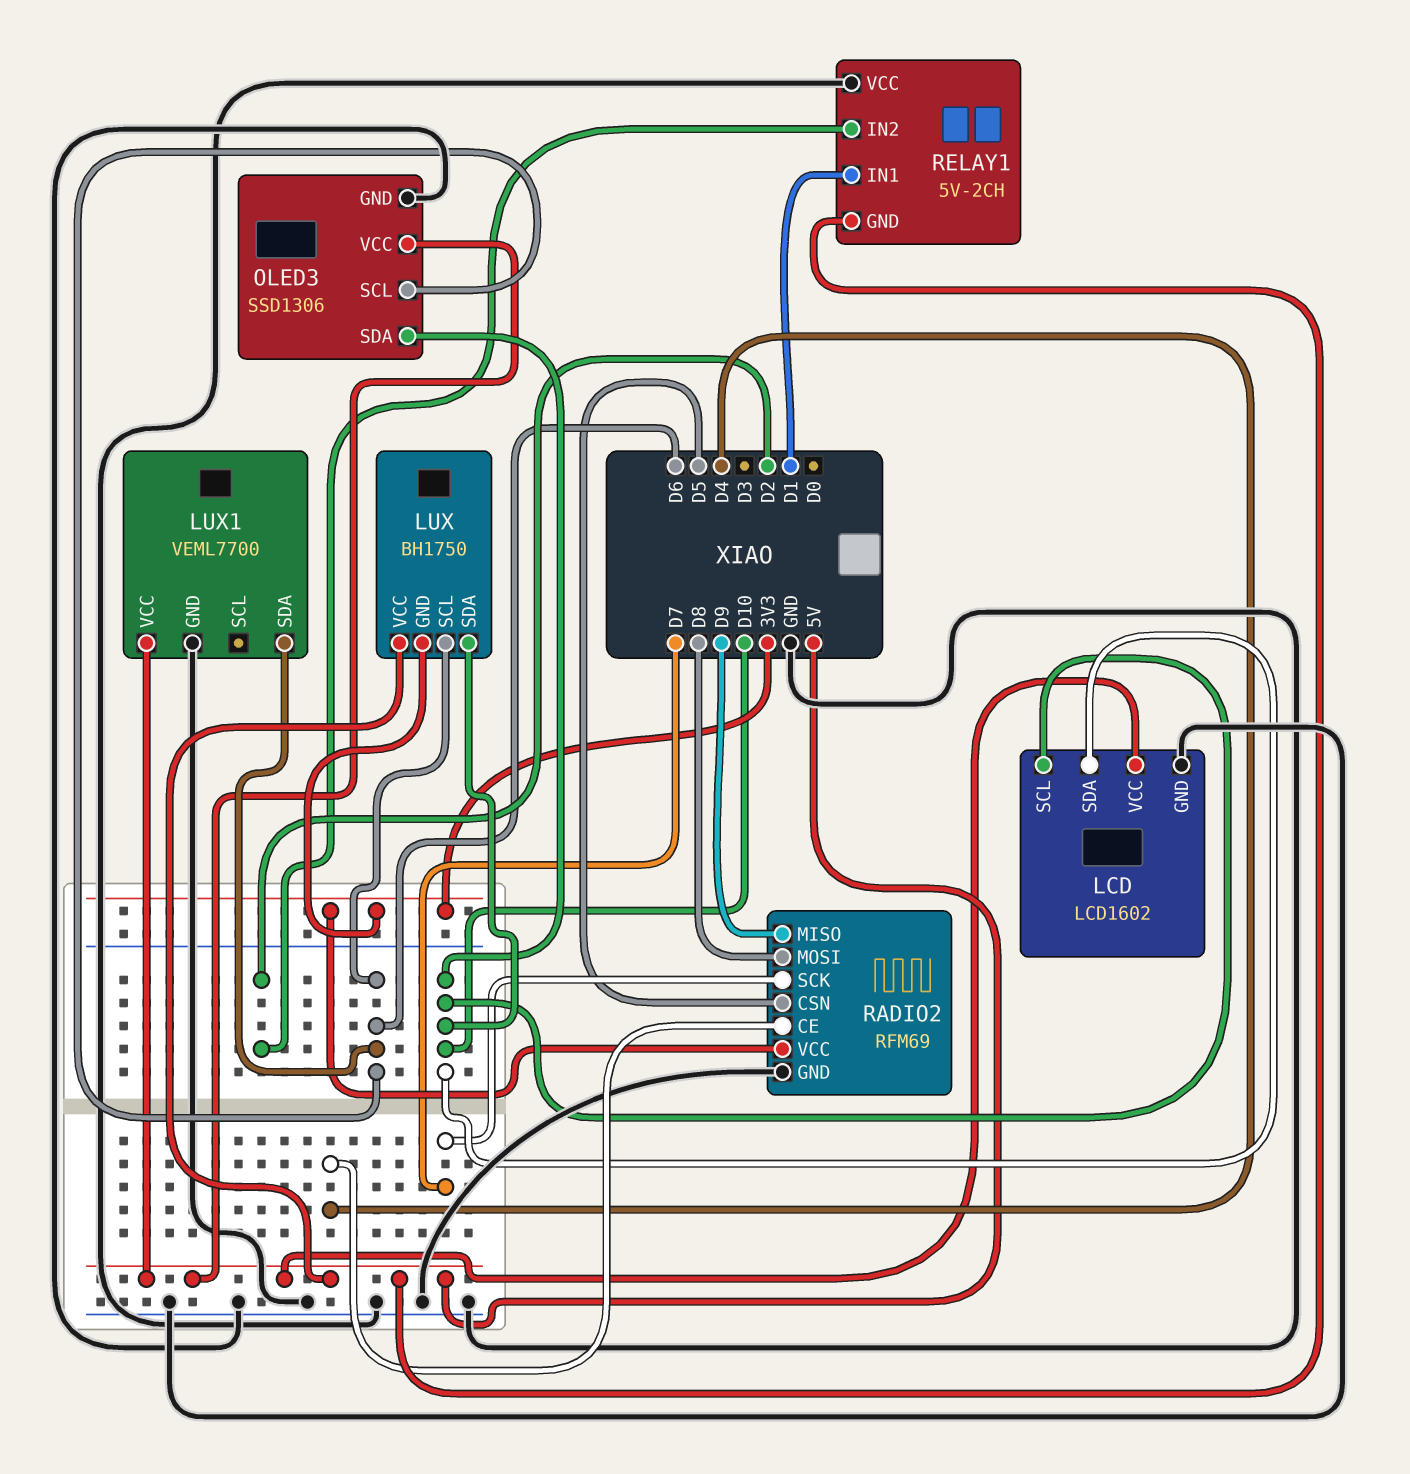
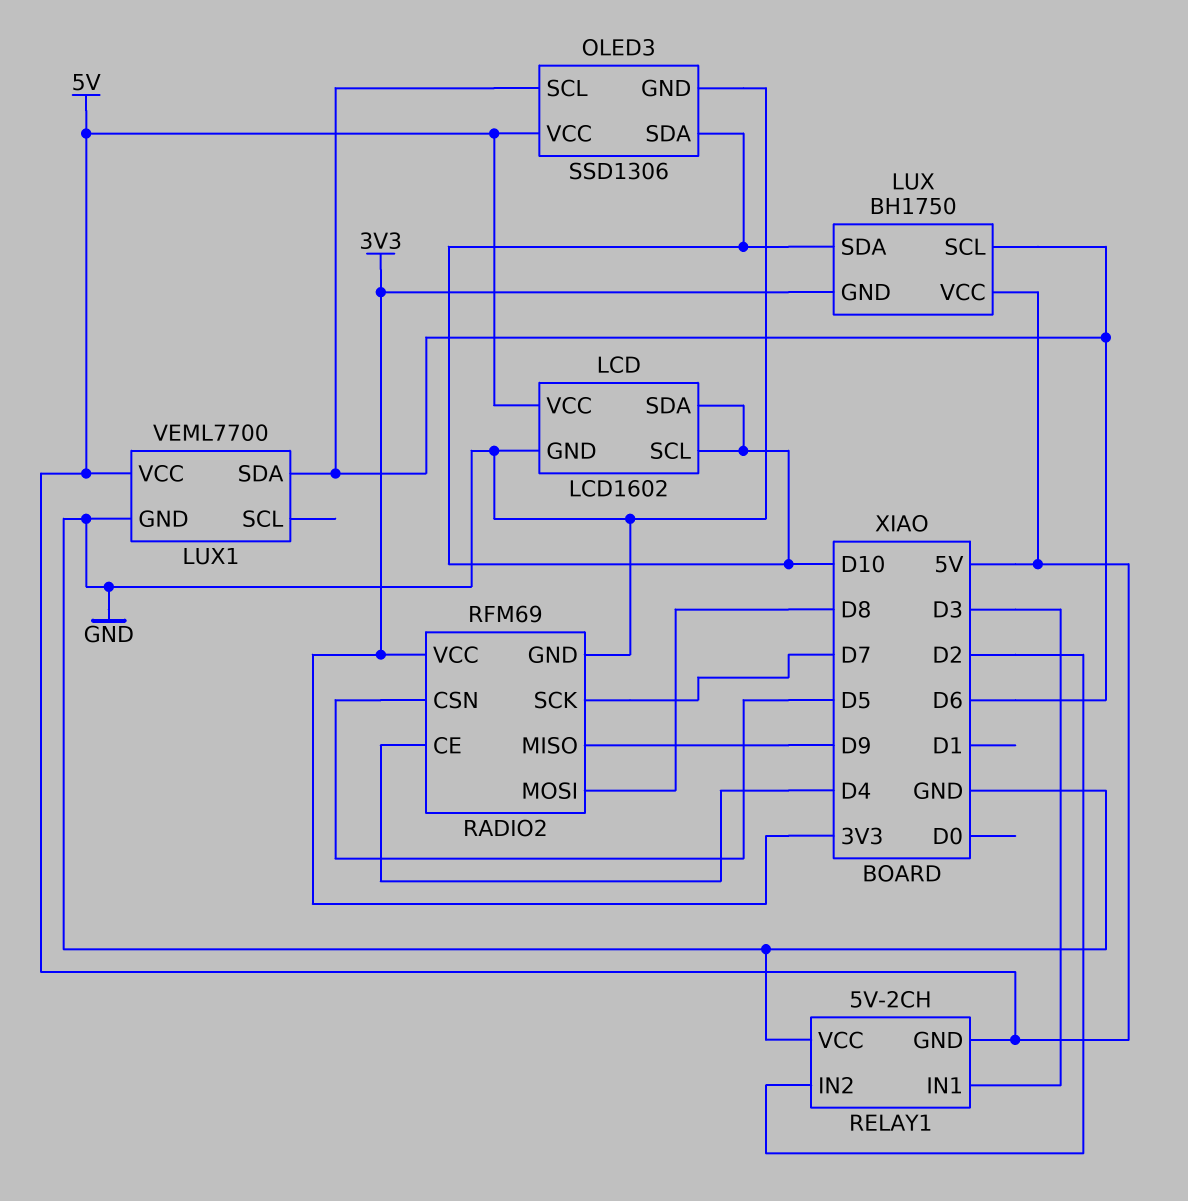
RELAY1 pin IN1: D1 -> D3

